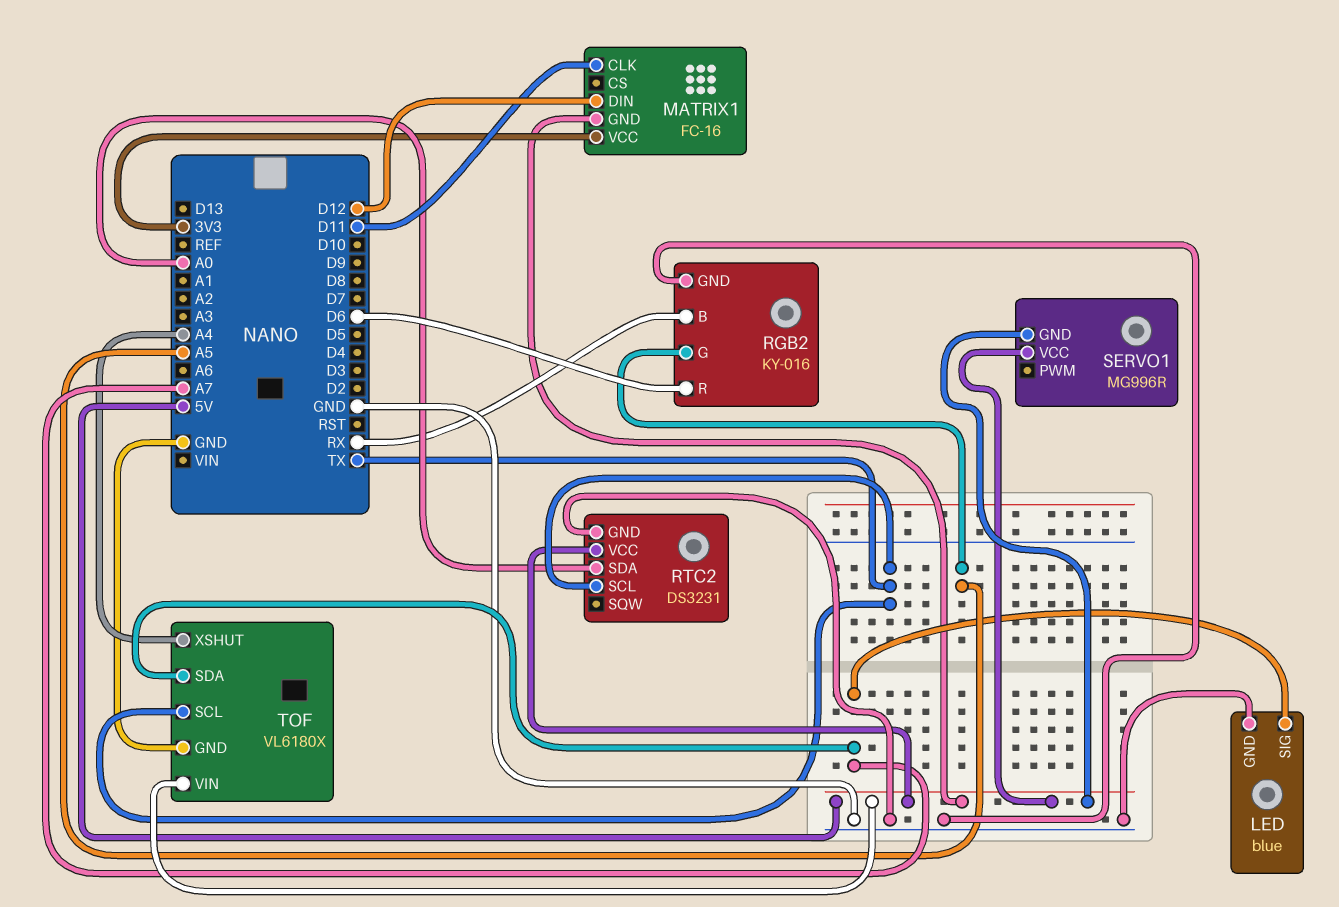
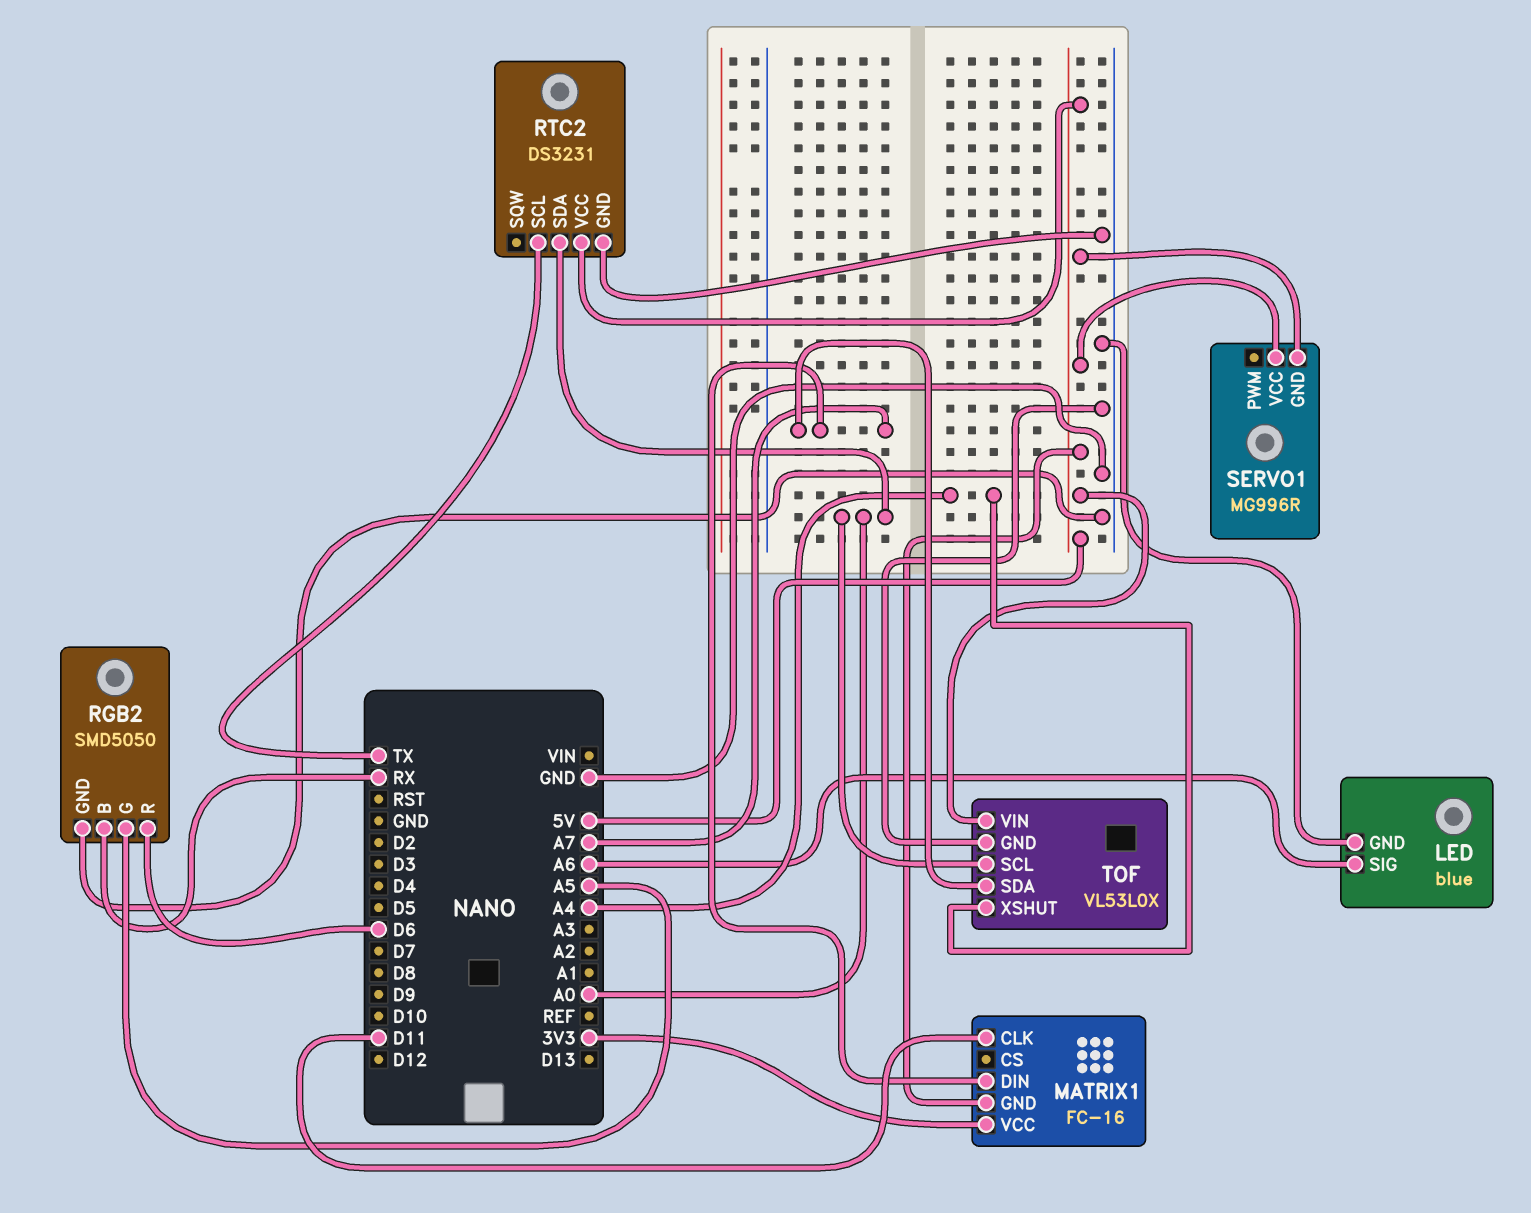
LED pin SIG: A7 -> A6
MATRIX1 pin DIN: D12 -> A7
RGB2: KY-016 -> SMD5050
TOF: VL6180X -> VL53L0X
TOF pin SCL: TX -> A0

